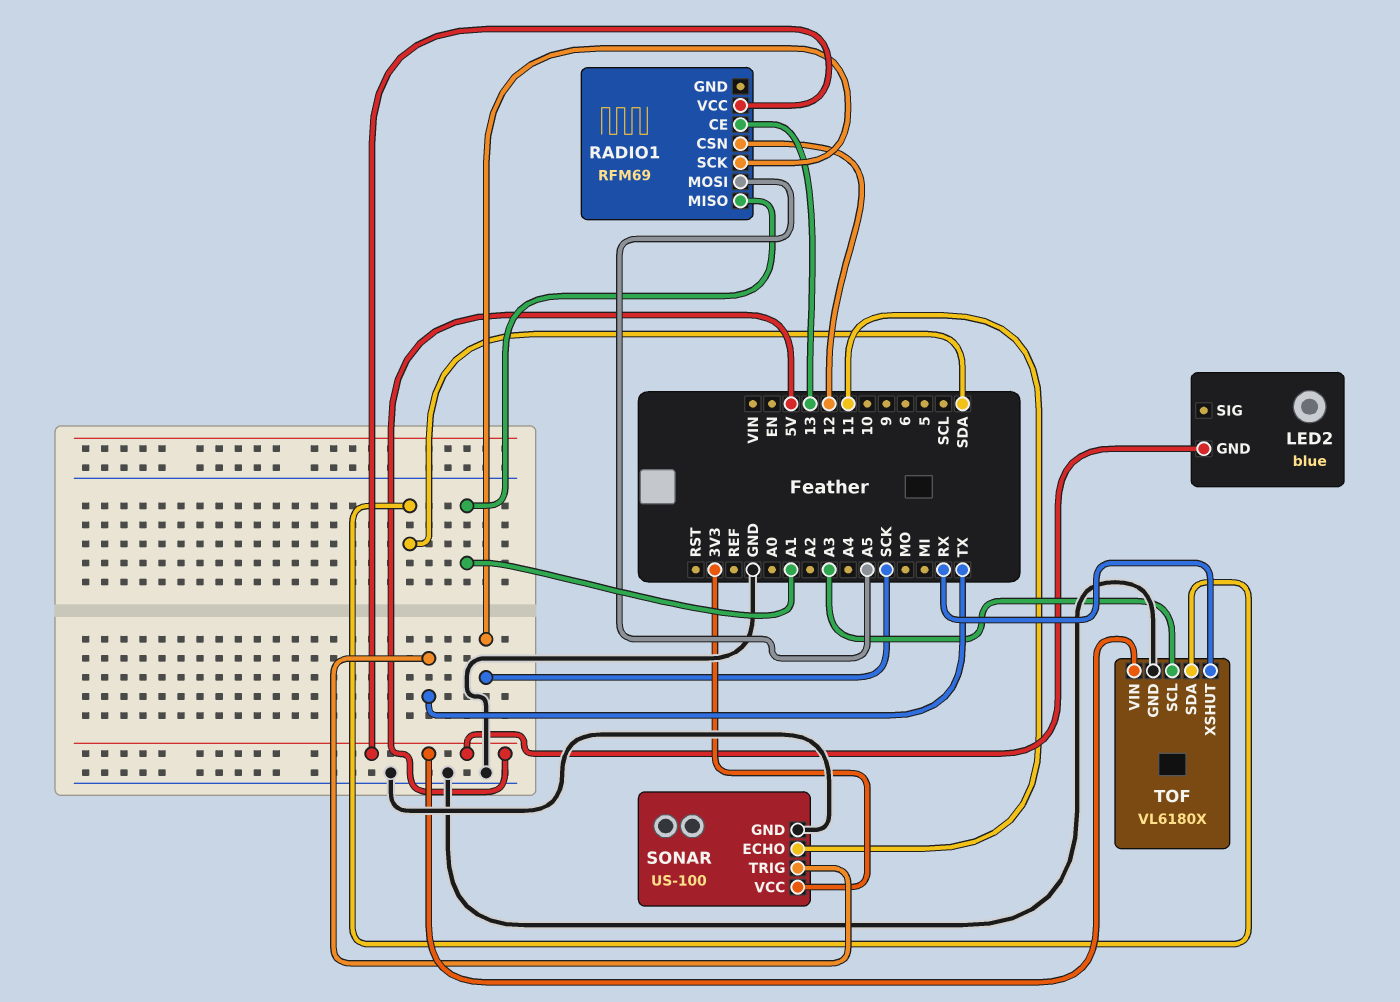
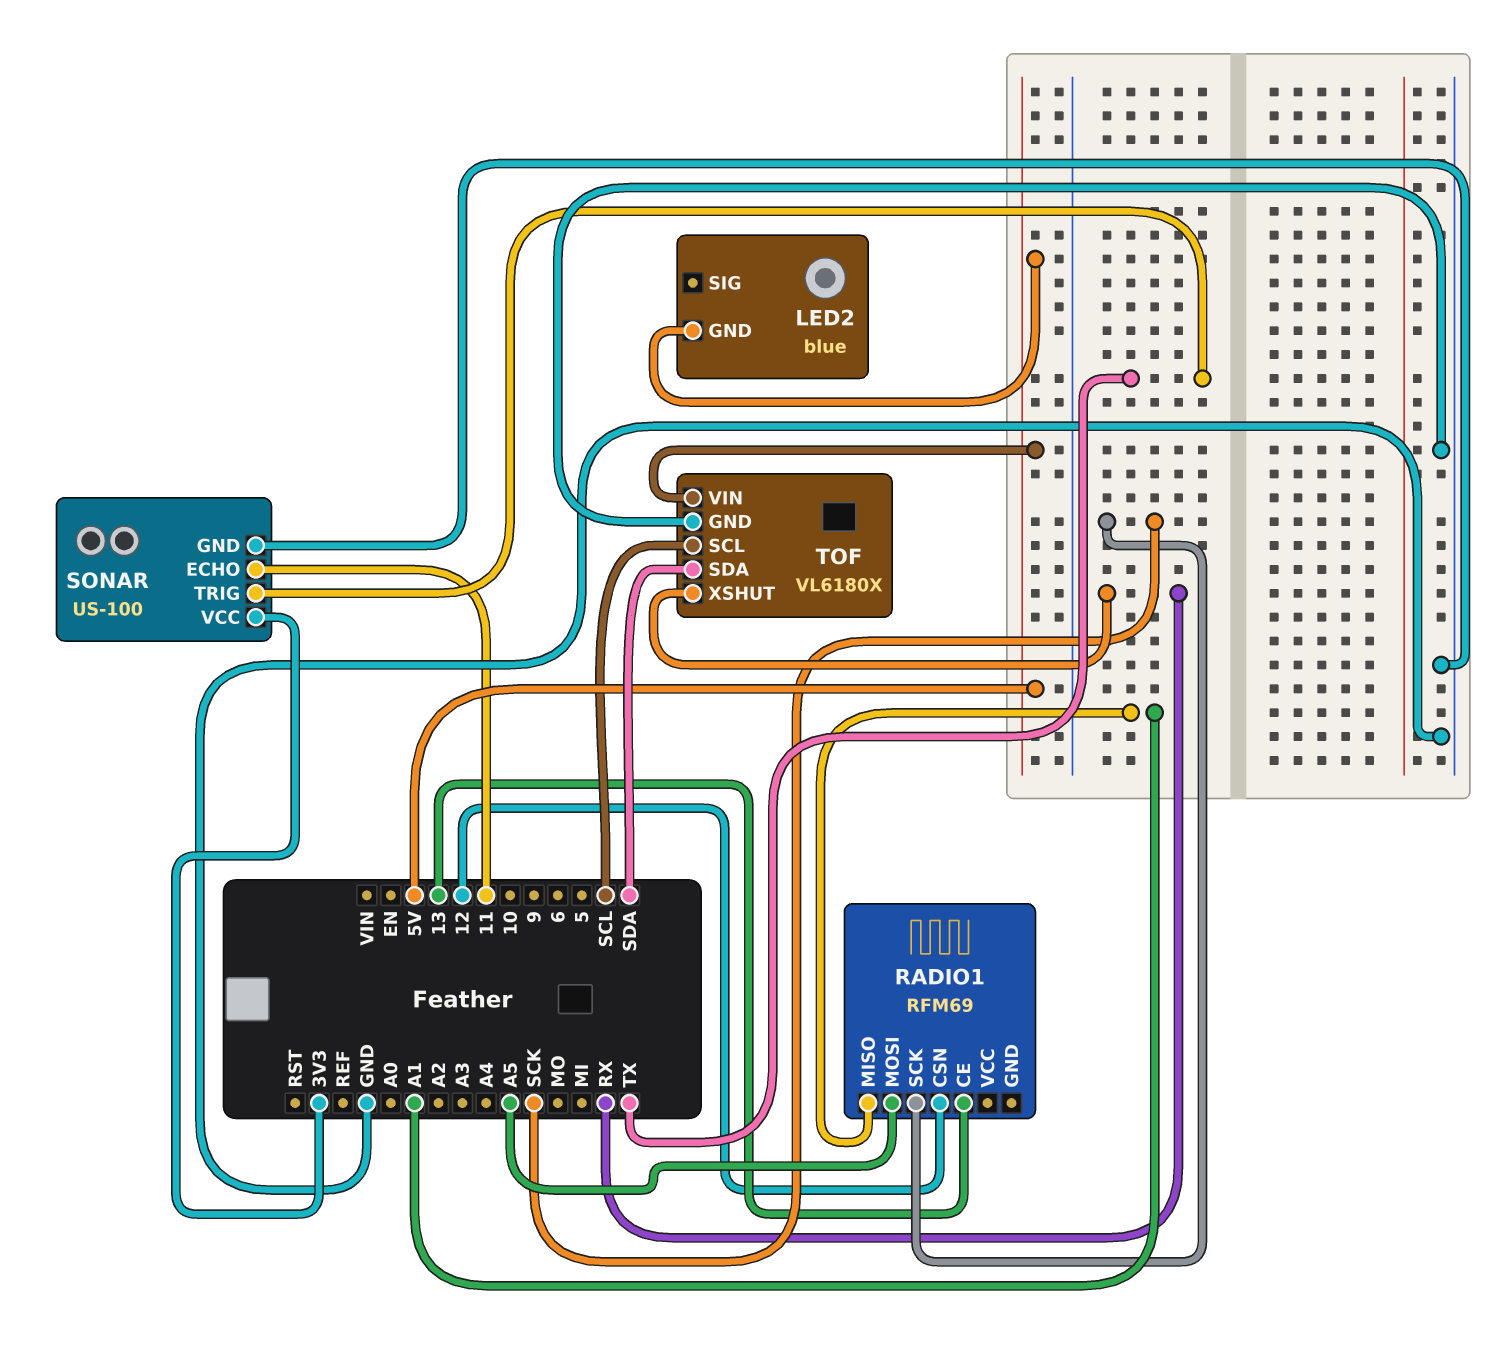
RADIO1 pin VCC: 5V -> none
TOF pin SCL: A3 -> SCL

